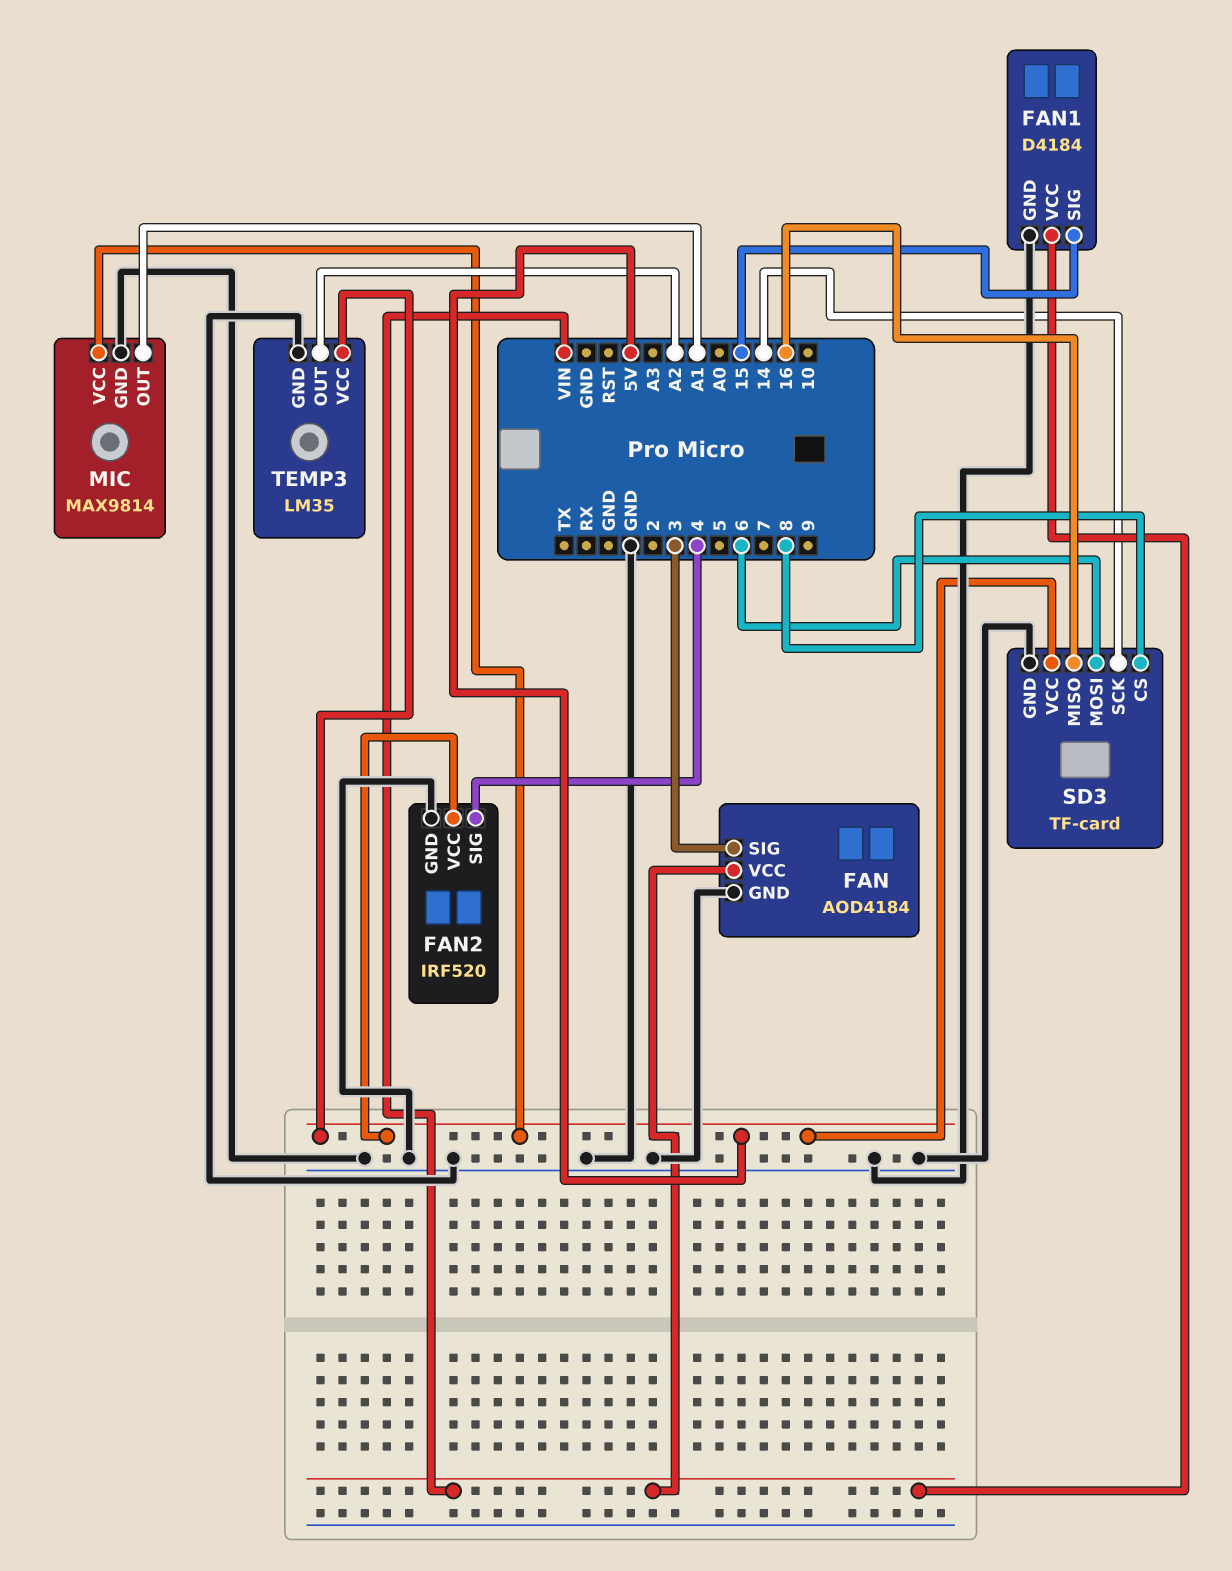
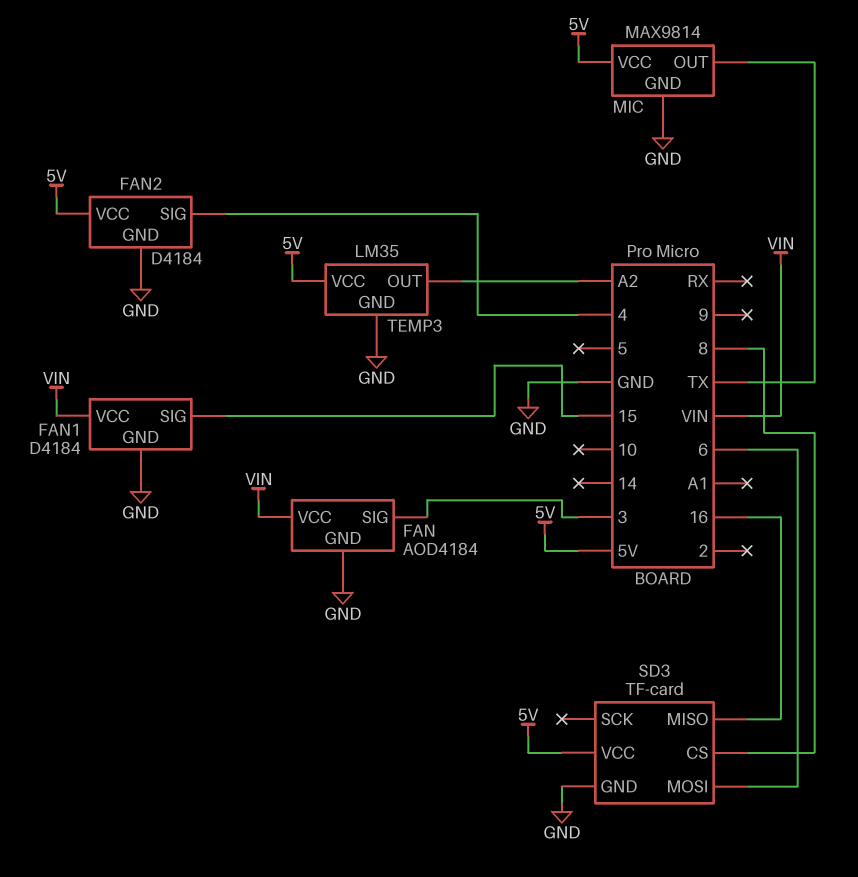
FAN2: IRF520 -> D4184
MIC pin OUT: A1 -> TX
SD3 pin SCK: 14 -> none

